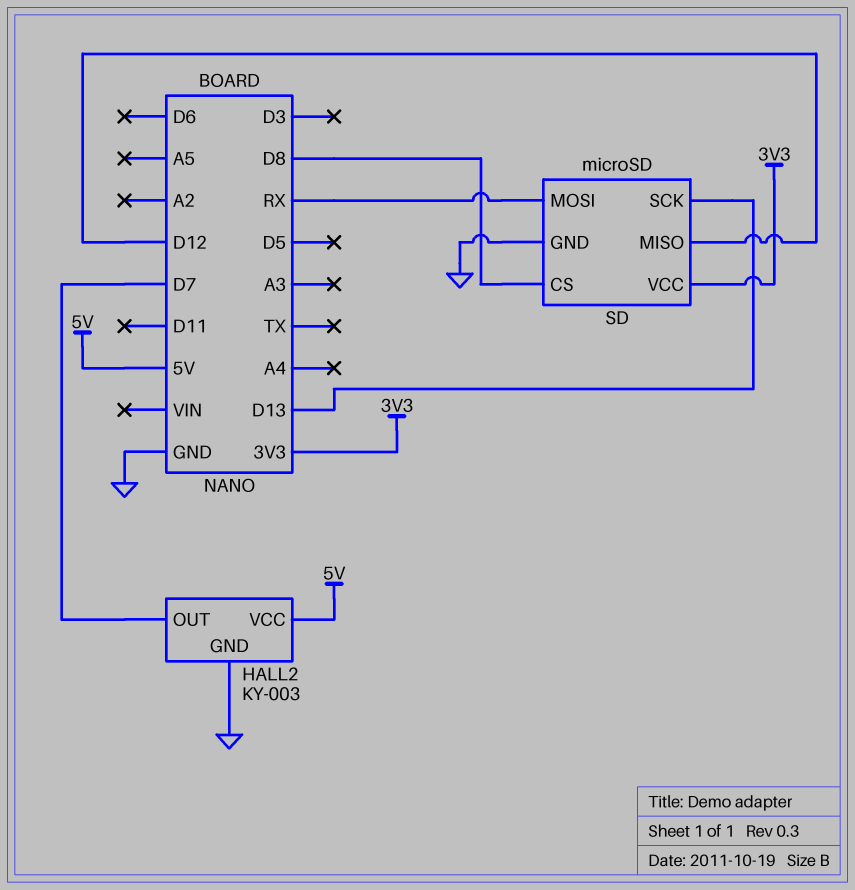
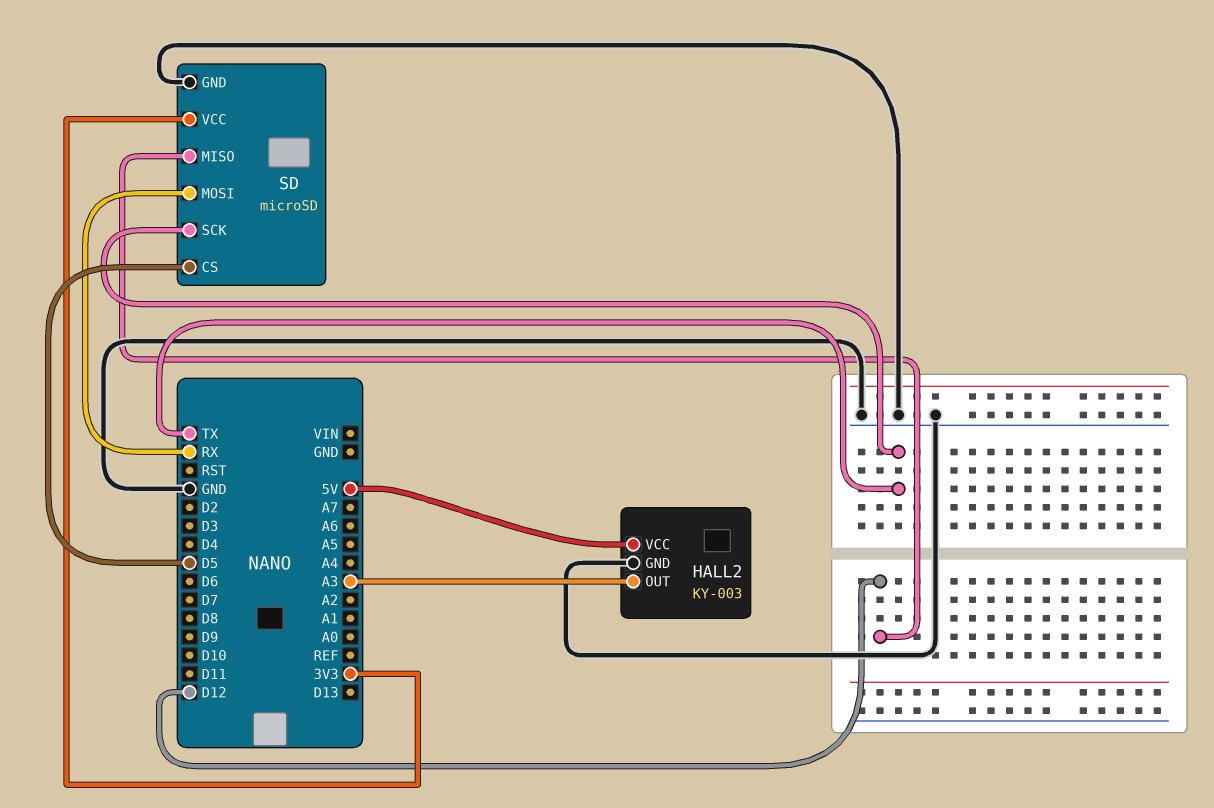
HALL2 pin OUT: D7 -> A3
SD pin CS: D8 -> D5
SD pin SCK: D13 -> TX

